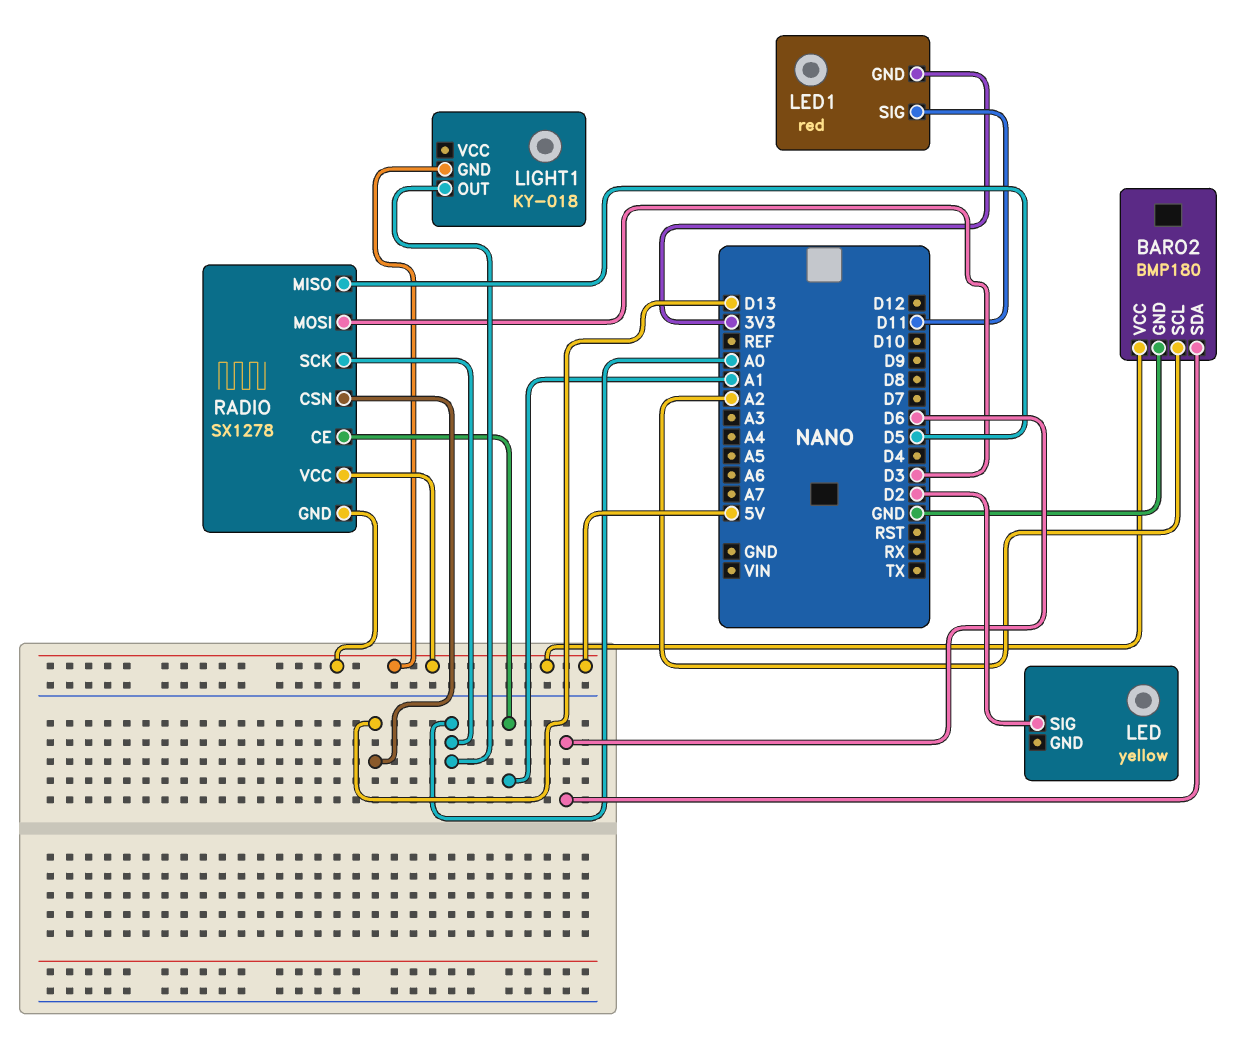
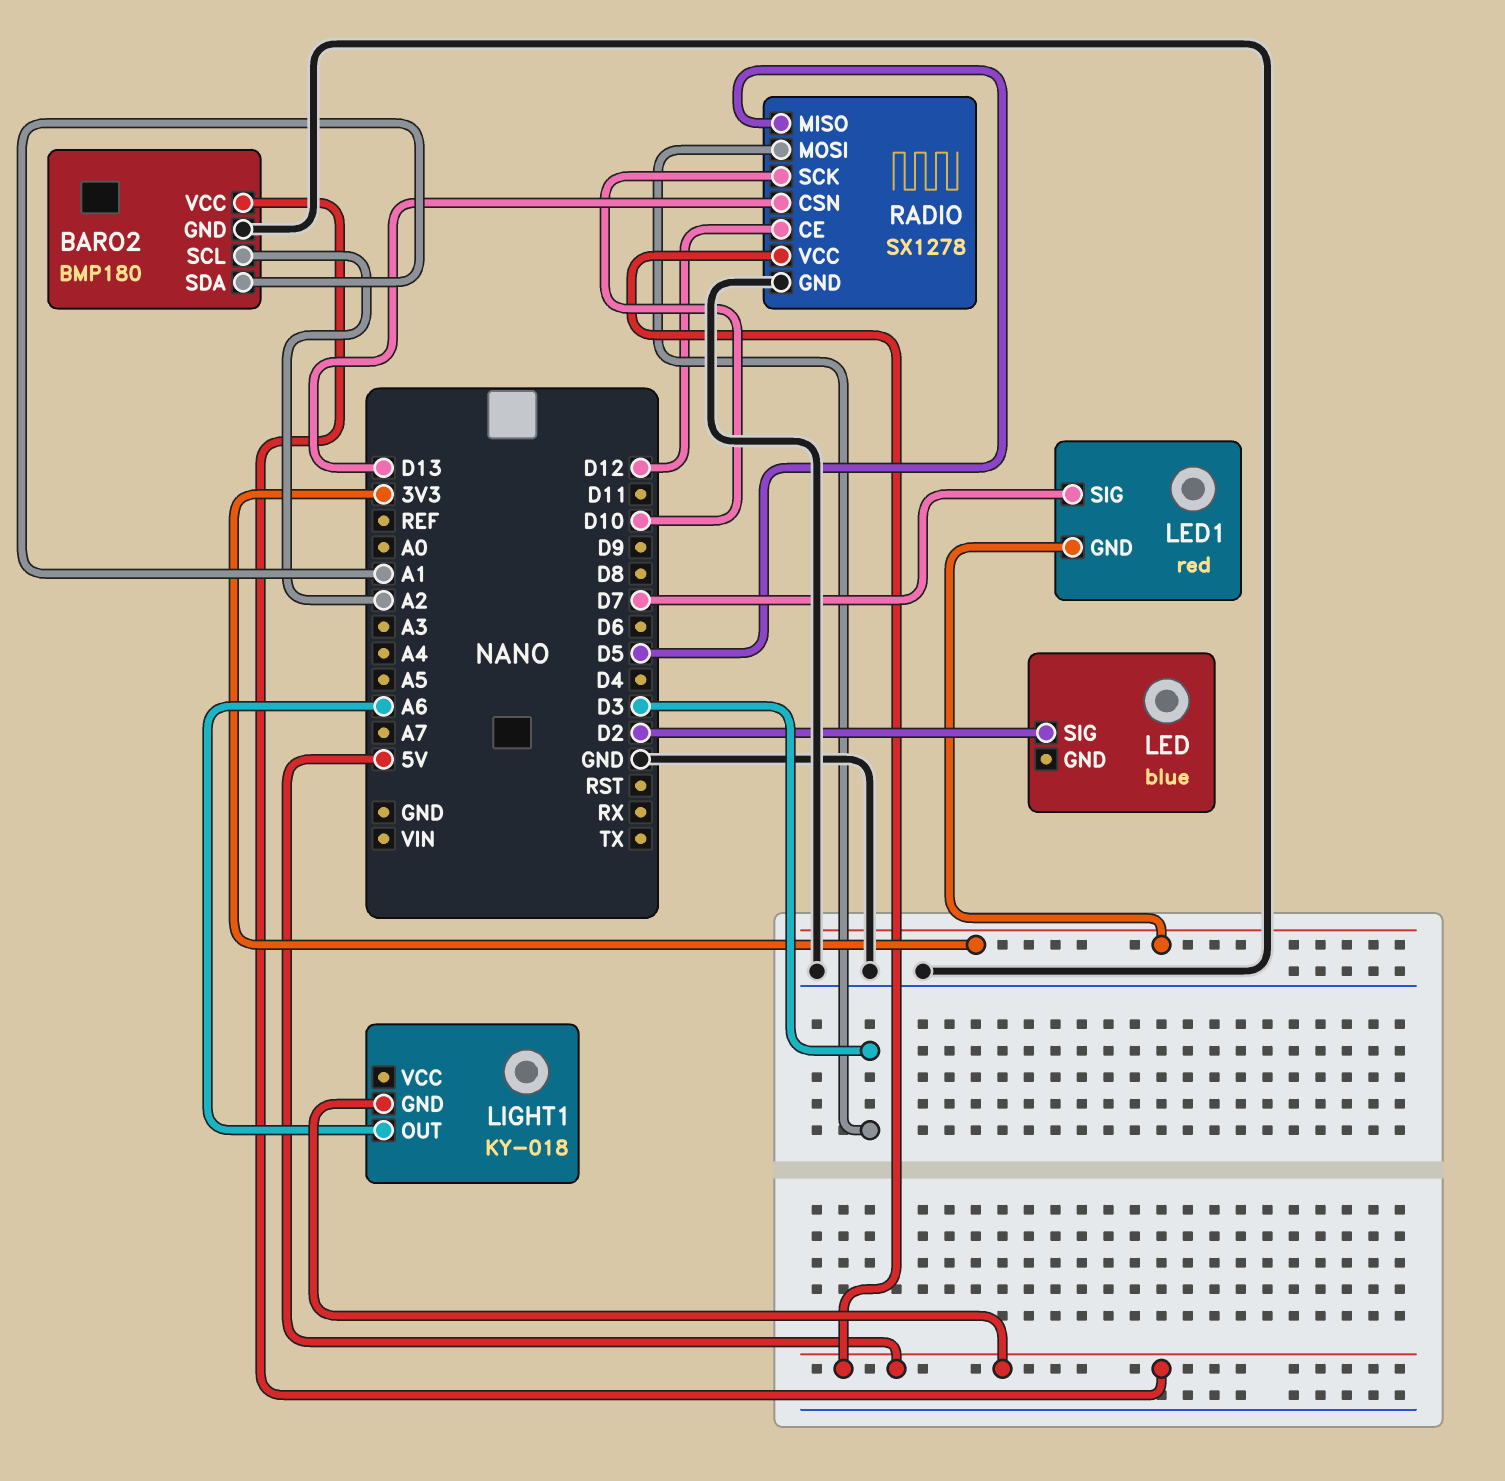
BARO2 pin SDA: D6 -> A1
LED: yellow -> blue
LED1 pin SIG: D11 -> D7
LIGHT1 pin OUT: A0 -> A6
RADIO pin CE: A1 -> D12
RADIO pin GND: 5V -> GND
RADIO pin SCK: A0 -> D10

